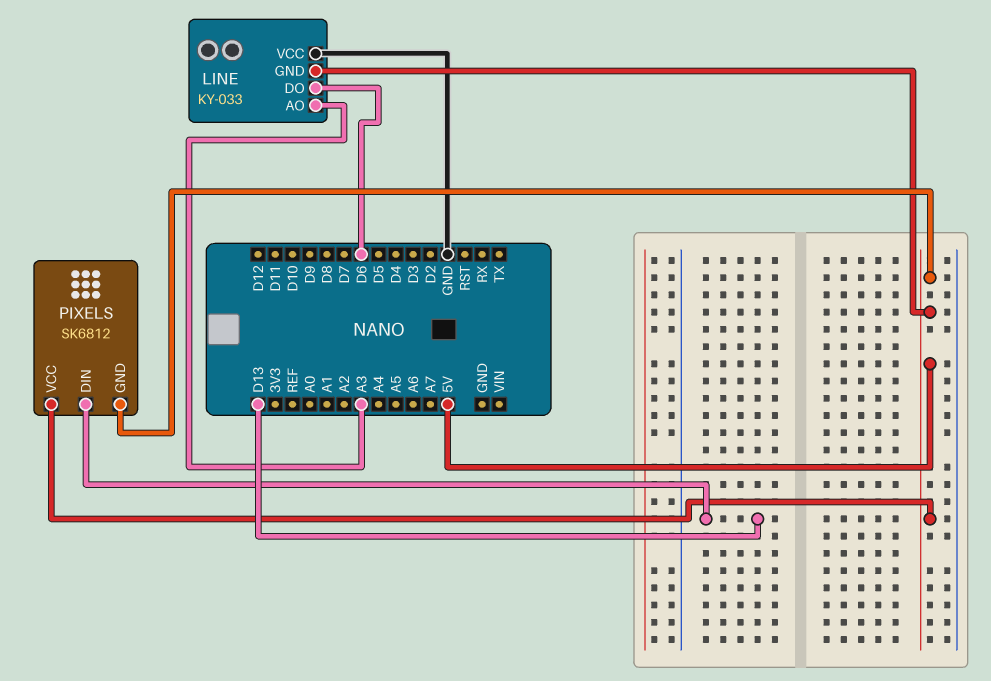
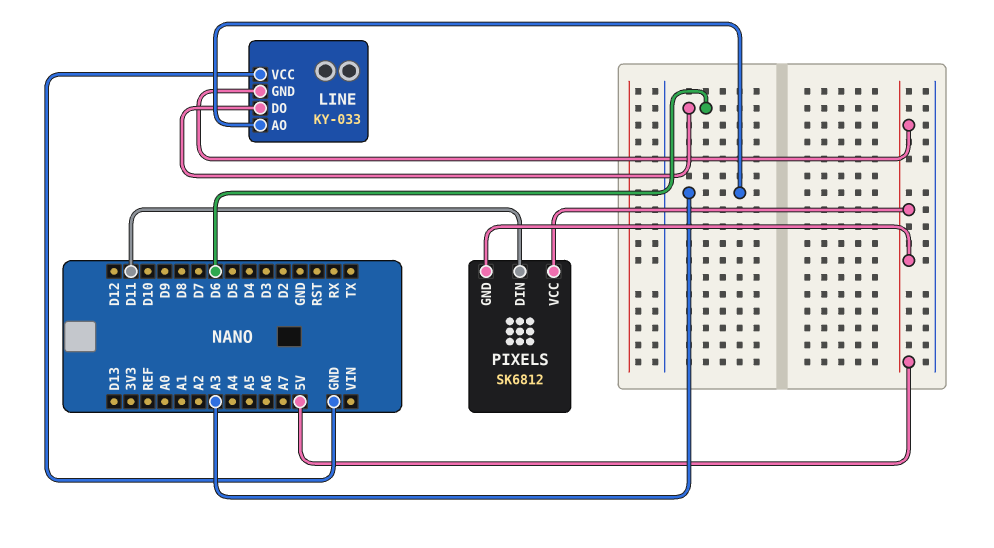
PIXELS pin DIN: D13 -> D11

